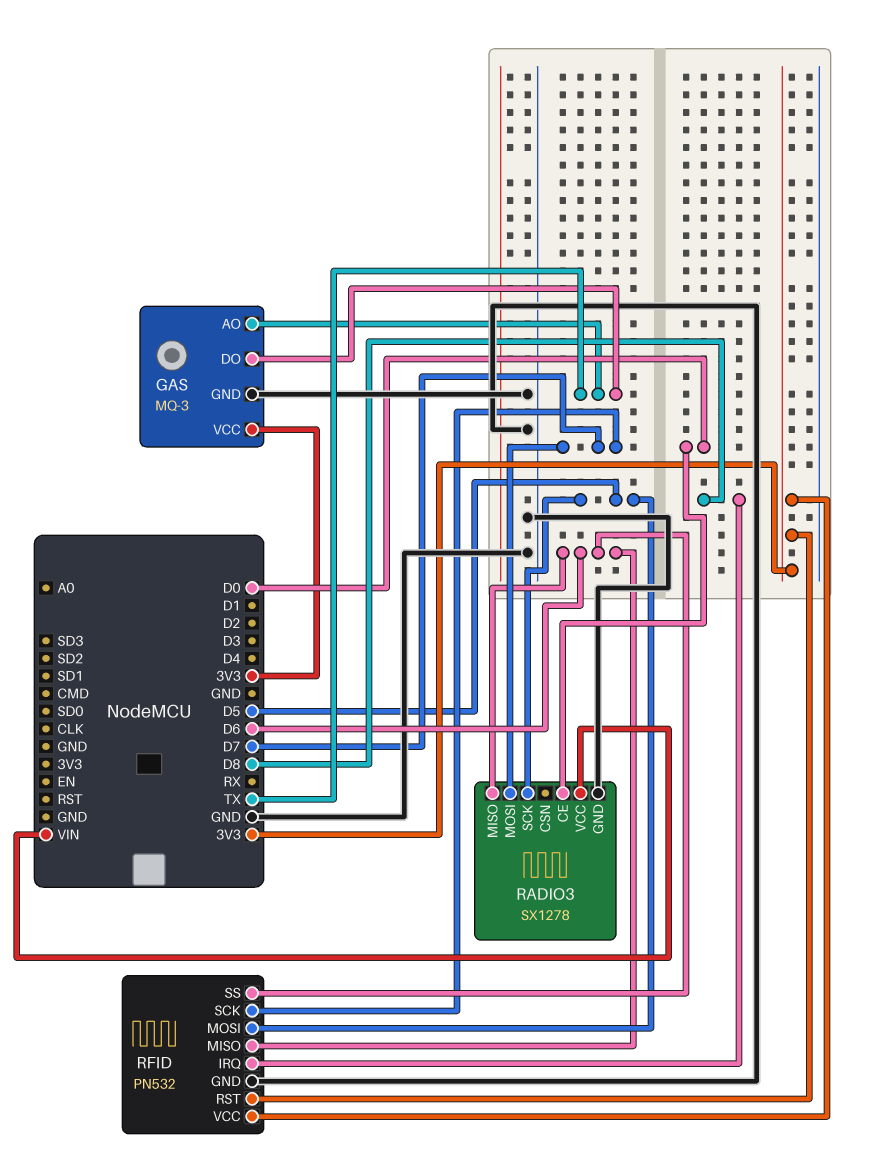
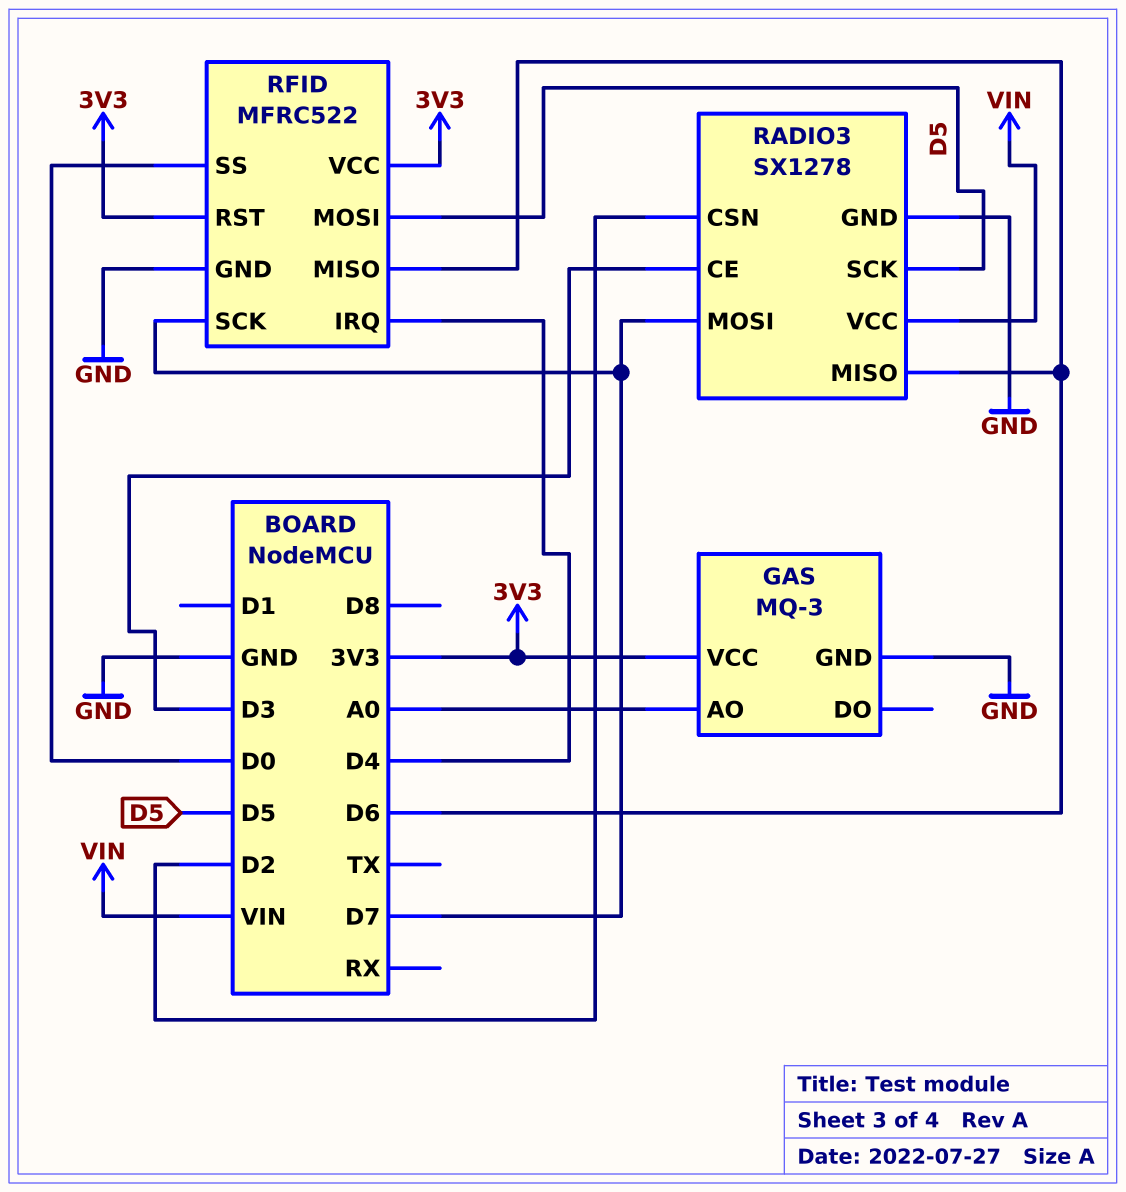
GAS pin AO: TX -> A0
GAS pin DO: TX -> none
RADIO3 pin CE: D0 -> D3
RADIO3 pin CSN: none -> D2
RFID: PN532 -> MFRC522
RFID pin IRQ: D8 -> D4
RFID pin SS: D6 -> D0

